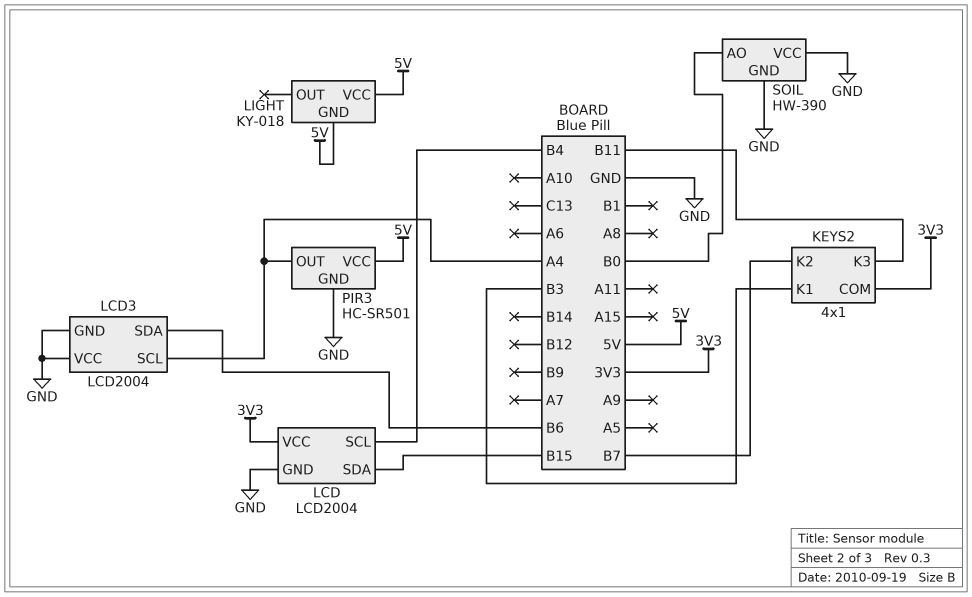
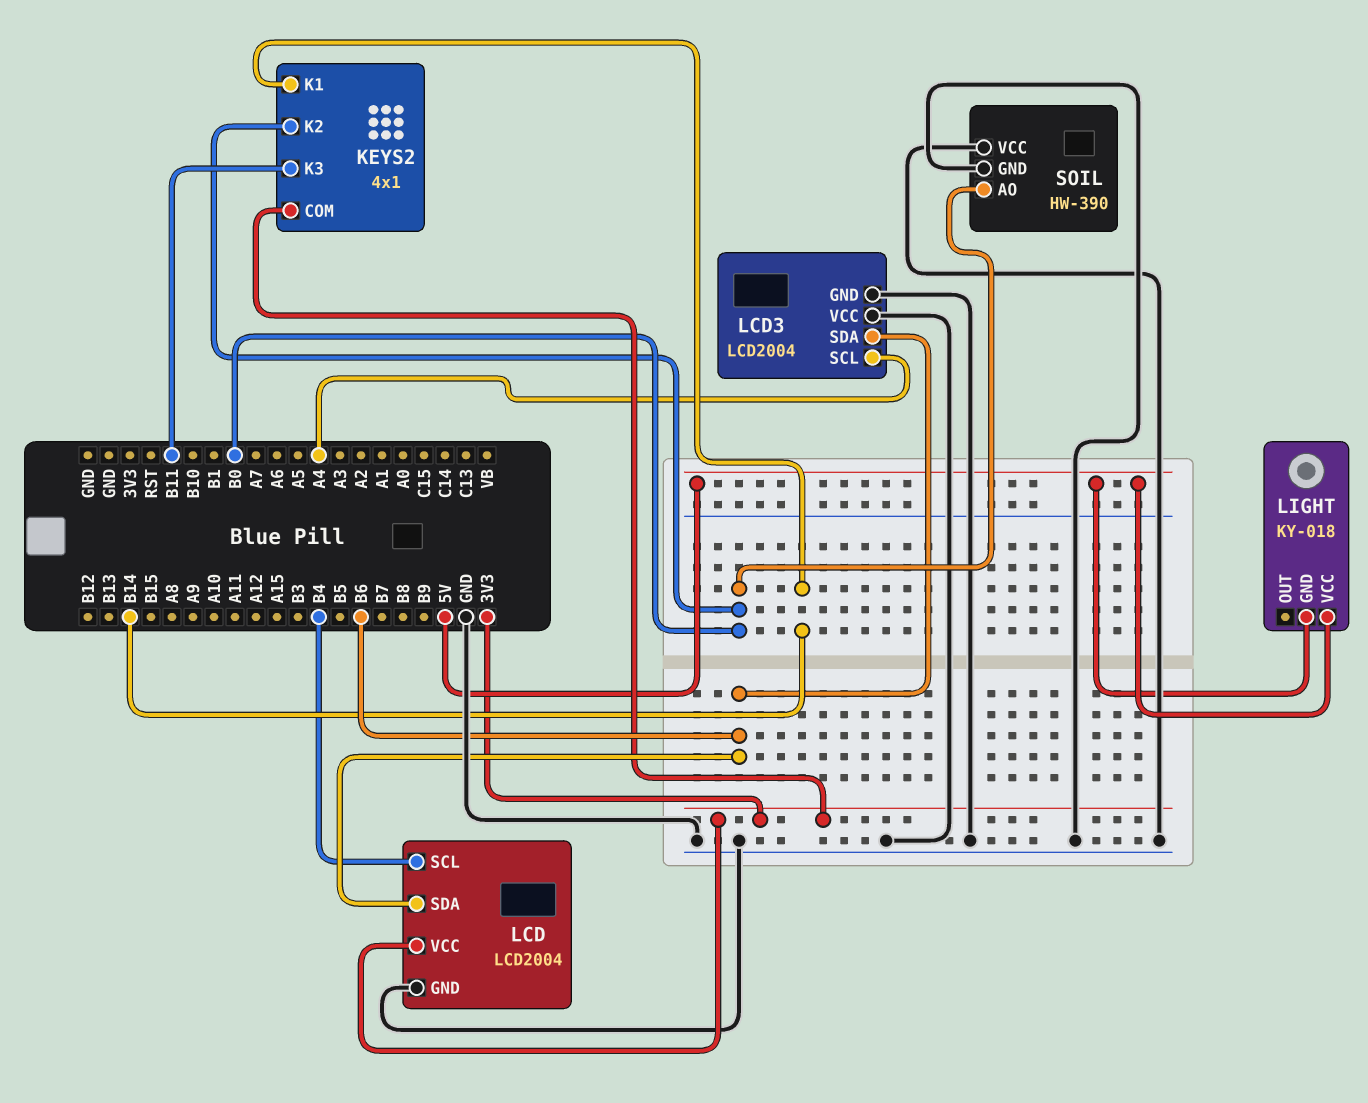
KEYS2 pin K1: B3 -> B14
KEYS2 pin K2: B7 -> B0
LCD pin SDA: B15 -> B6
PIR3: HC-SR501 -> none
PIR3 pin GND: GND -> none
PIR3 pin OUT: A4 -> none
PIR3 pin VCC: 5V -> none

